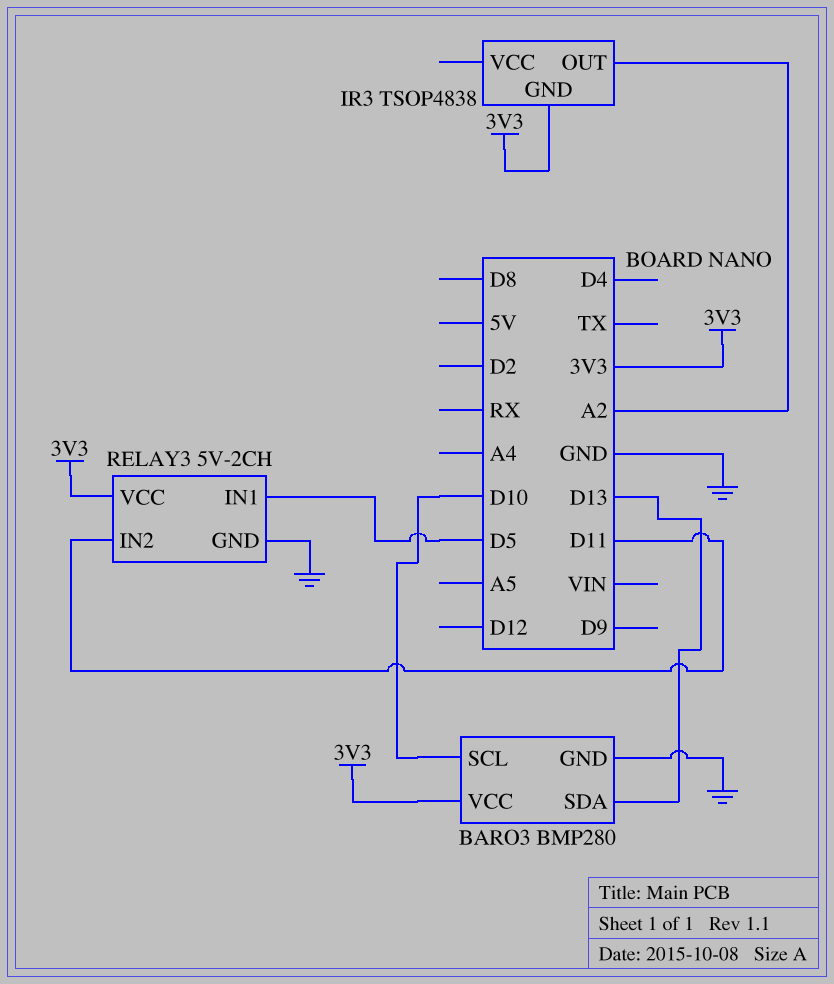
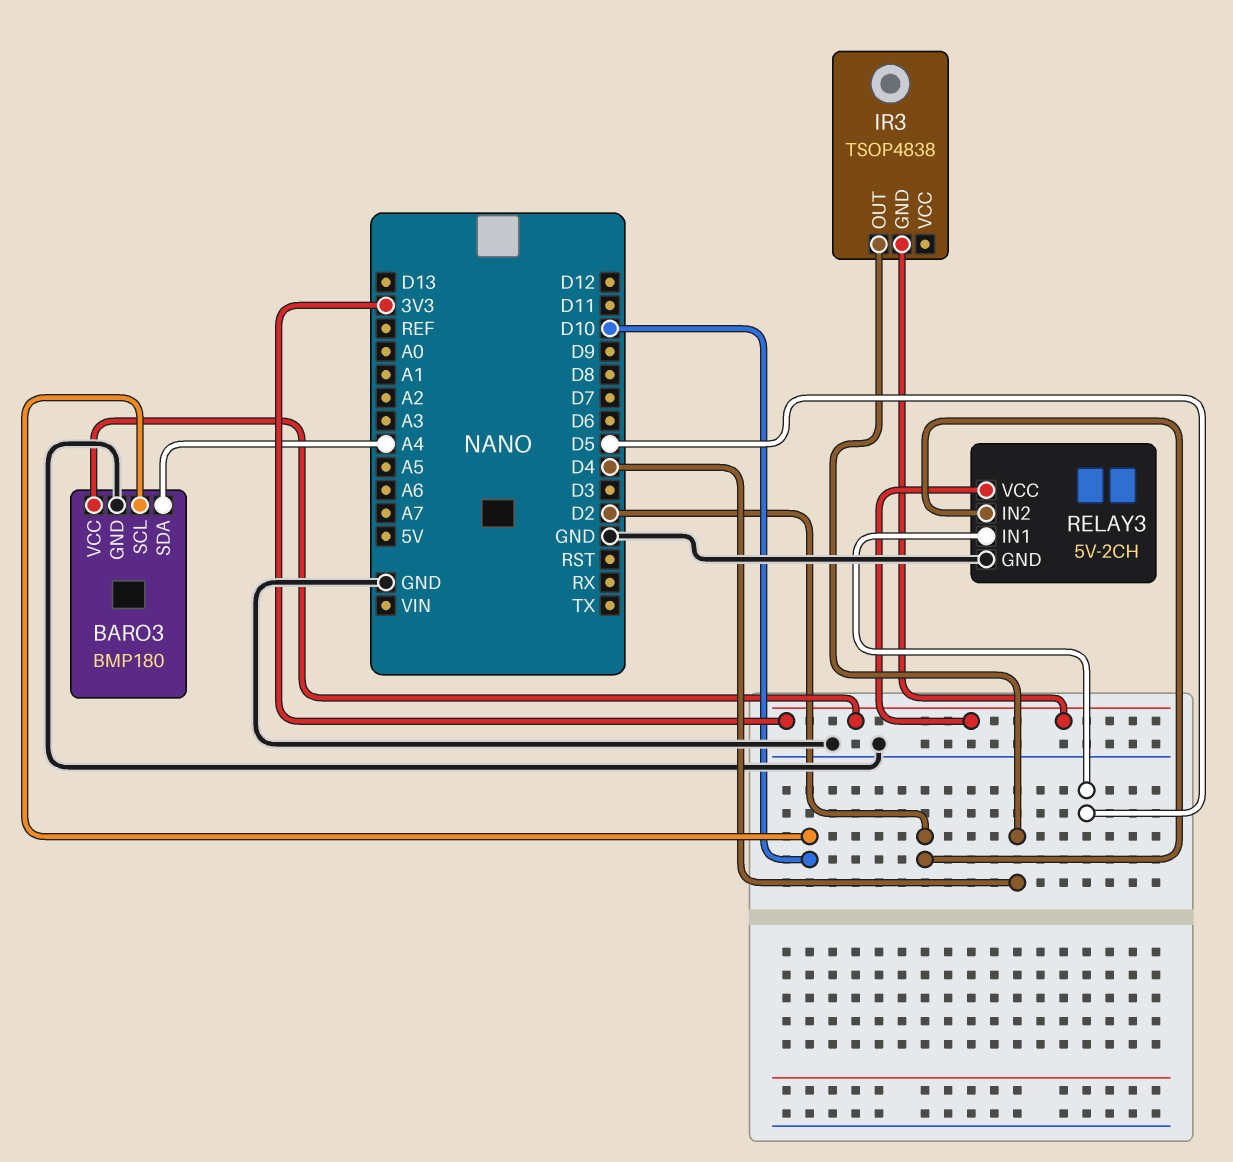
BARO3: BMP280 -> BMP180
BARO3 pin SDA: D13 -> A4
IR3 pin OUT: A2 -> D4
RELAY3 pin IN2: D11 -> D2

